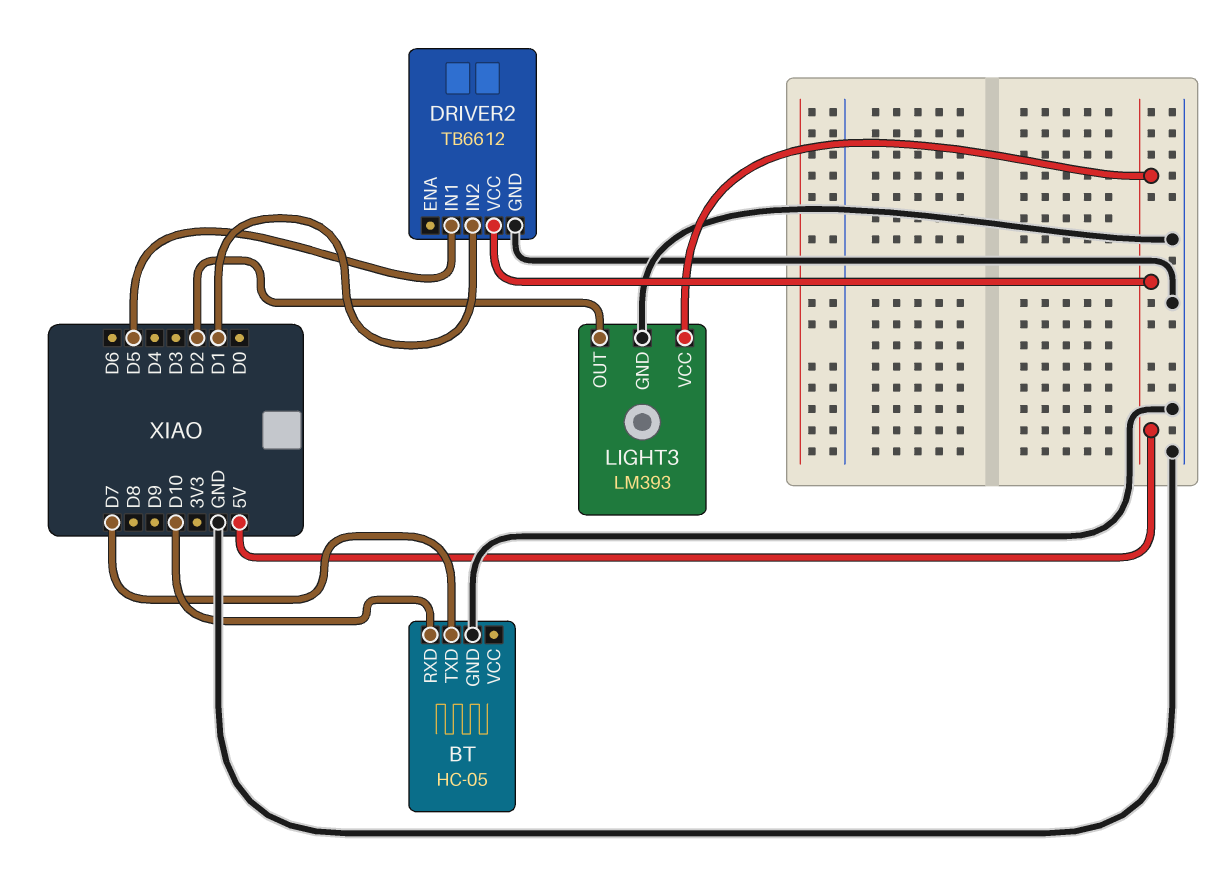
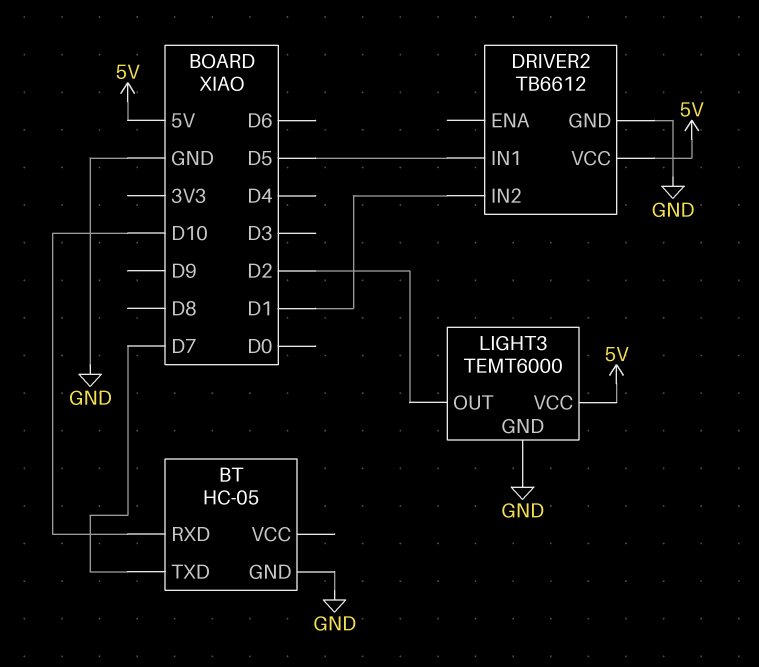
LIGHT3: LM393 -> TEMT6000

